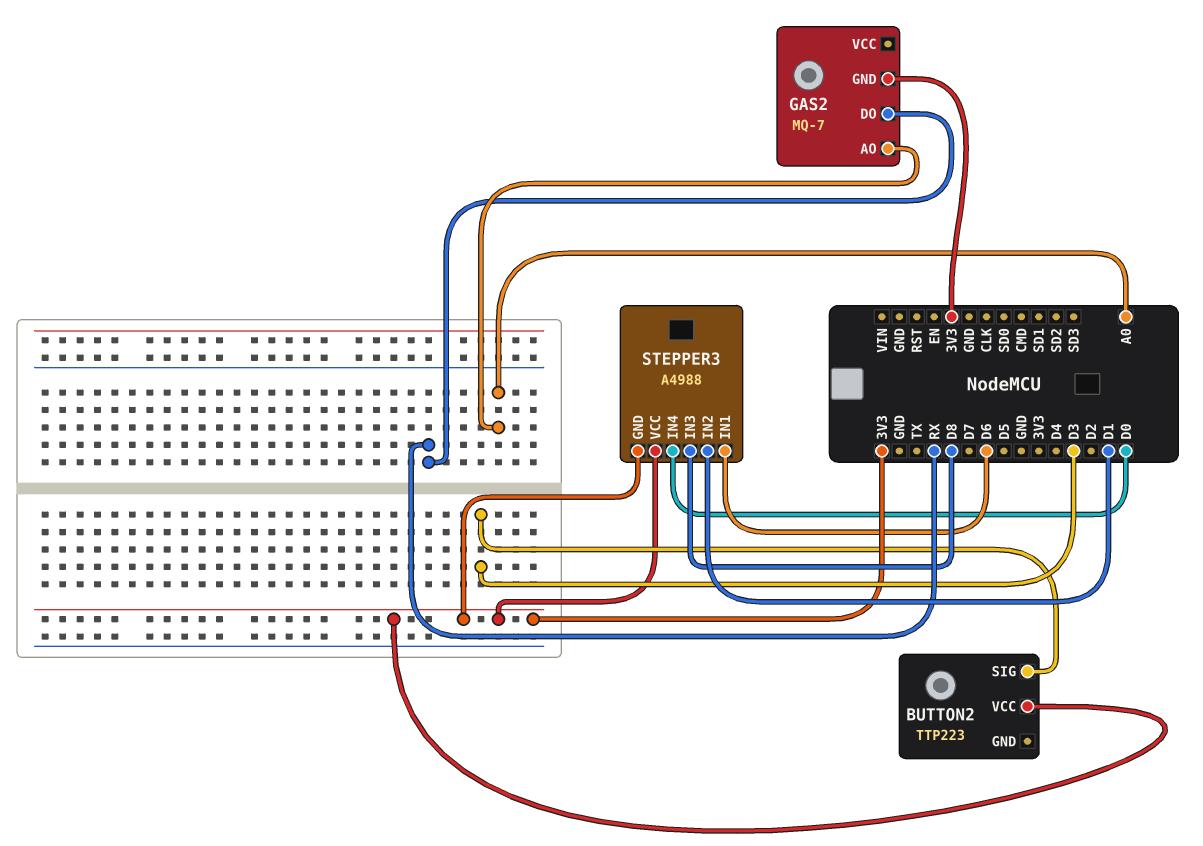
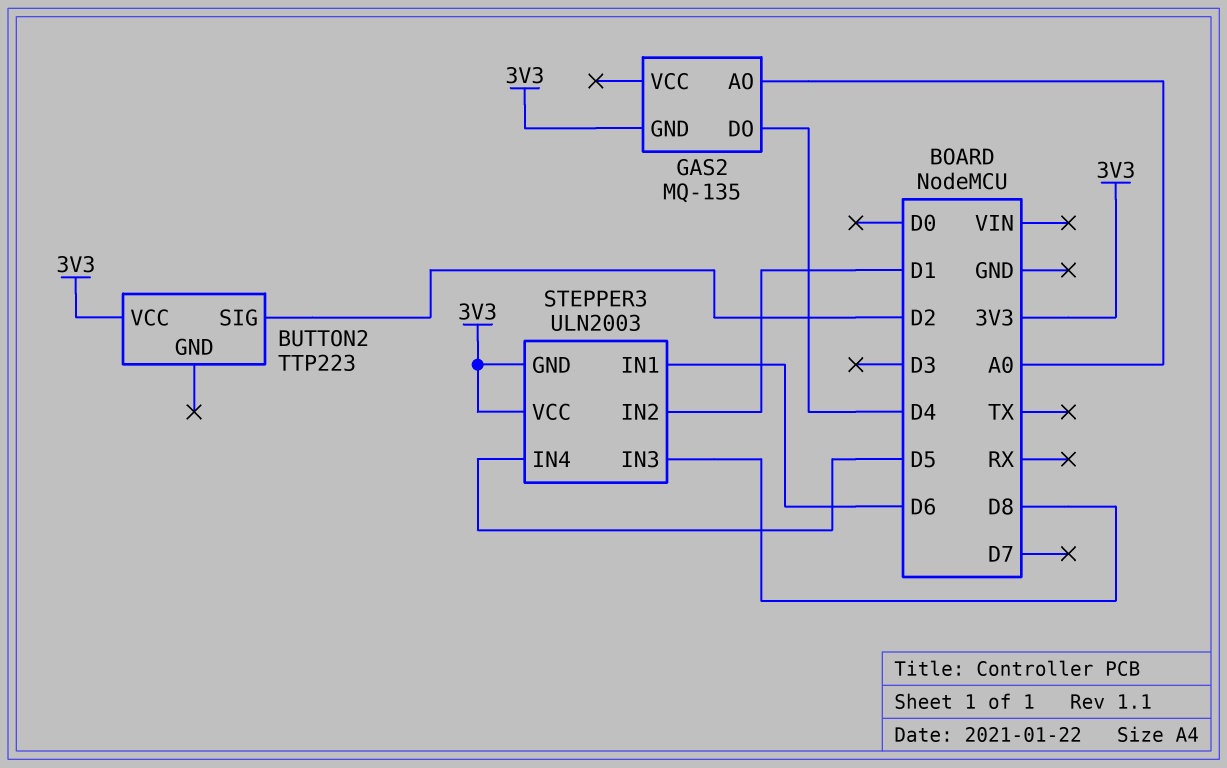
BUTTON2 pin SIG: D3 -> D2
GAS2: MQ-7 -> MQ-135
GAS2 pin DO: RX -> D4
STEPPER3: A4988 -> ULN2003
STEPPER3 pin IN4: D0 -> D5

